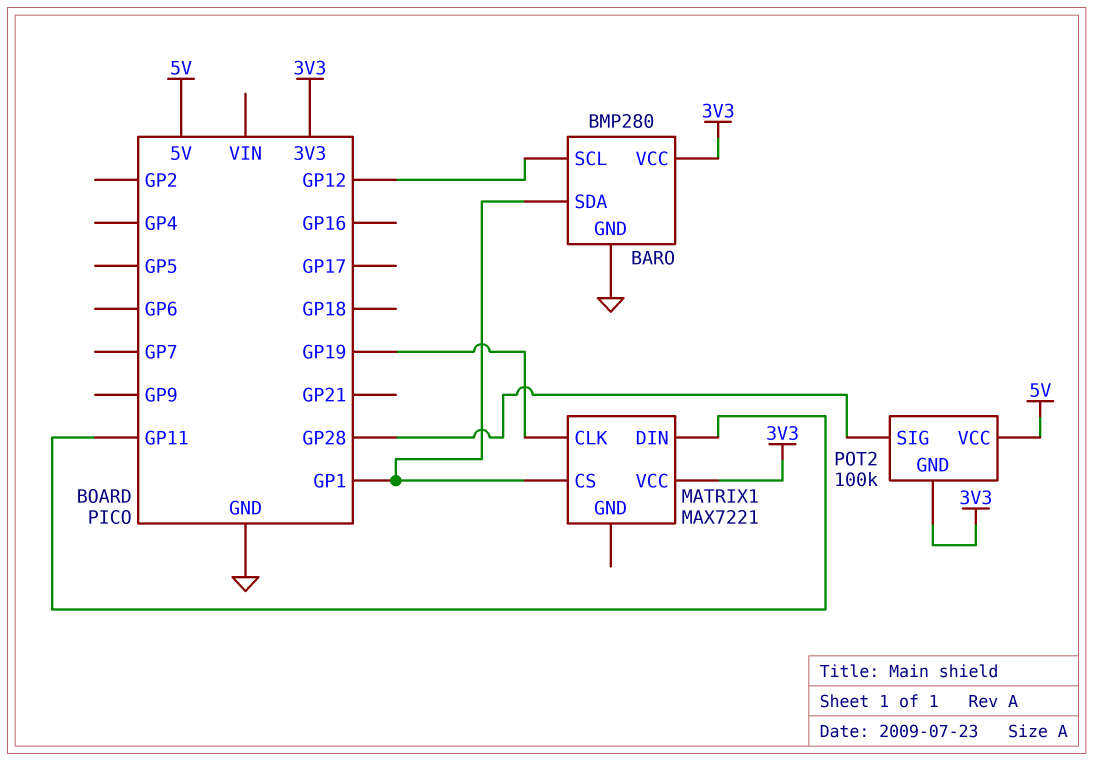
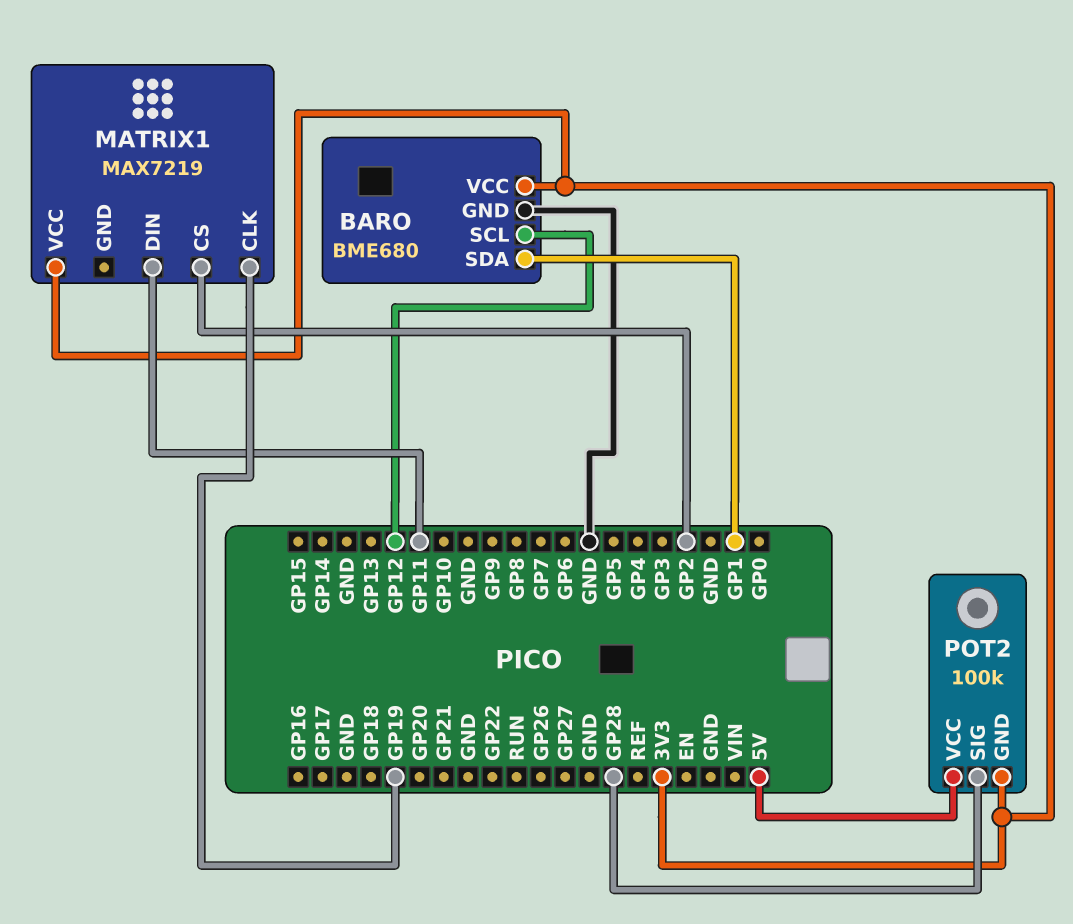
BARO: BMP280 -> BME680
MATRIX1: MAX7221 -> MAX7219
MATRIX1 pin CS: GP1 -> GP2

